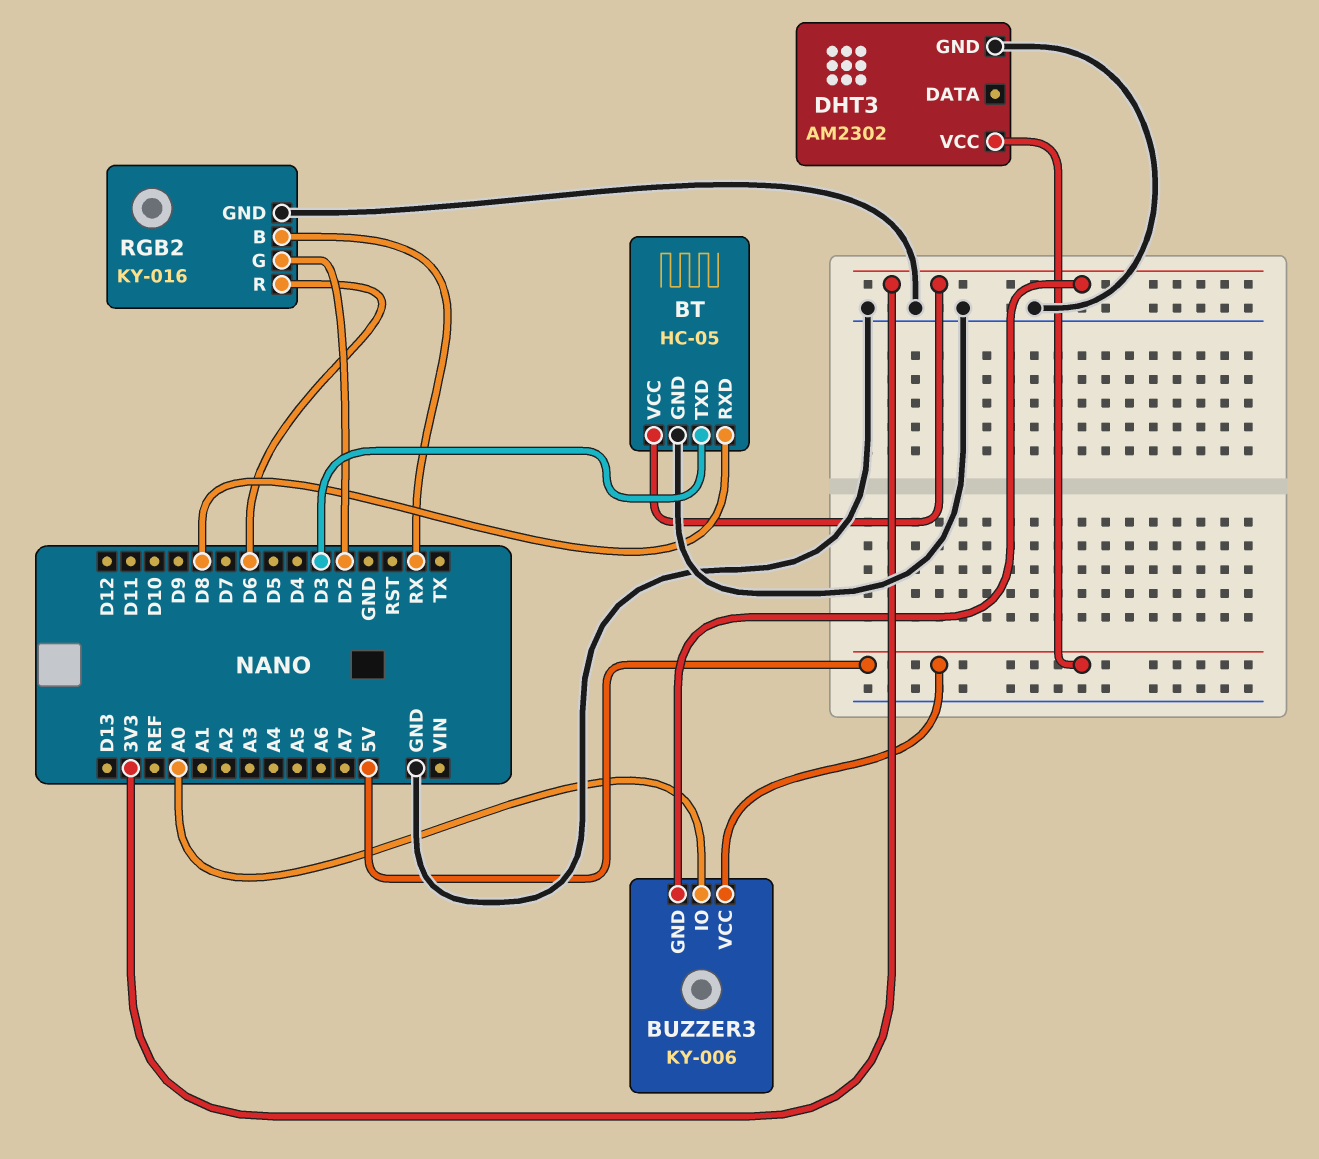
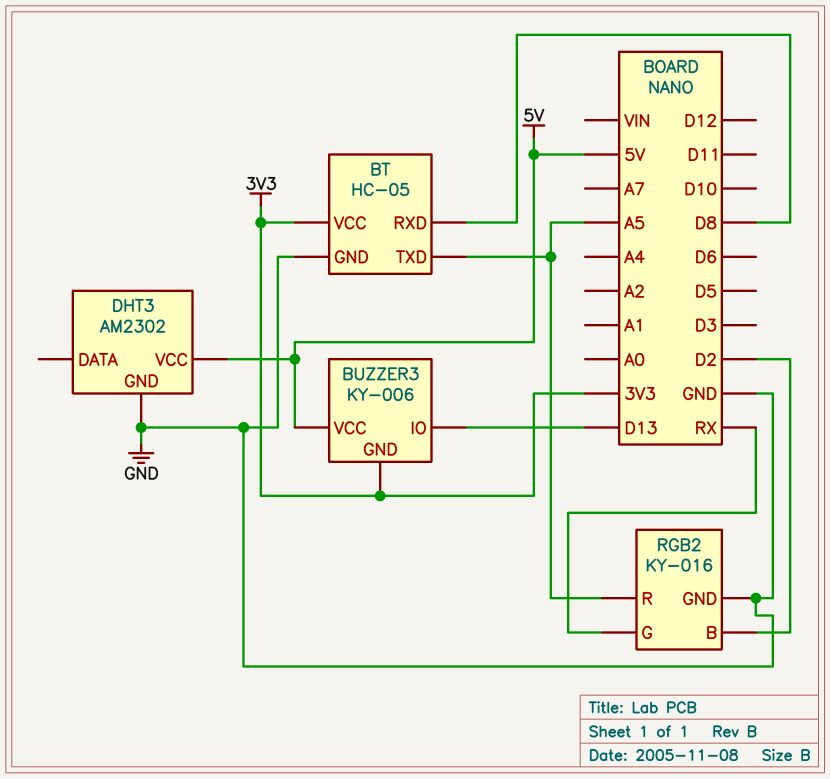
BT pin TXD: D3 -> A5
BUZZER3 pin IO: A0 -> D13
RGB2 pin B: RX -> D2
RGB2 pin G: D2 -> RX
RGB2 pin R: D6 -> A5

